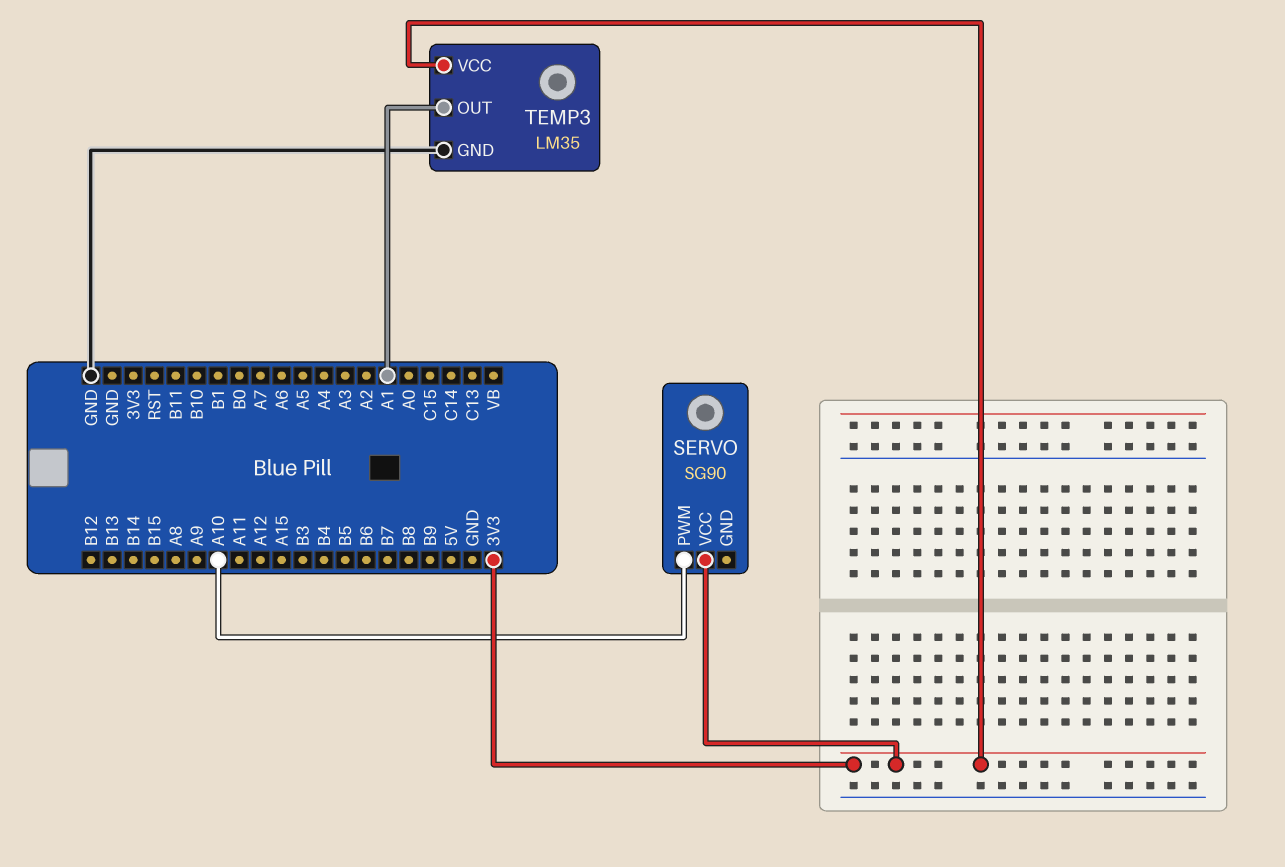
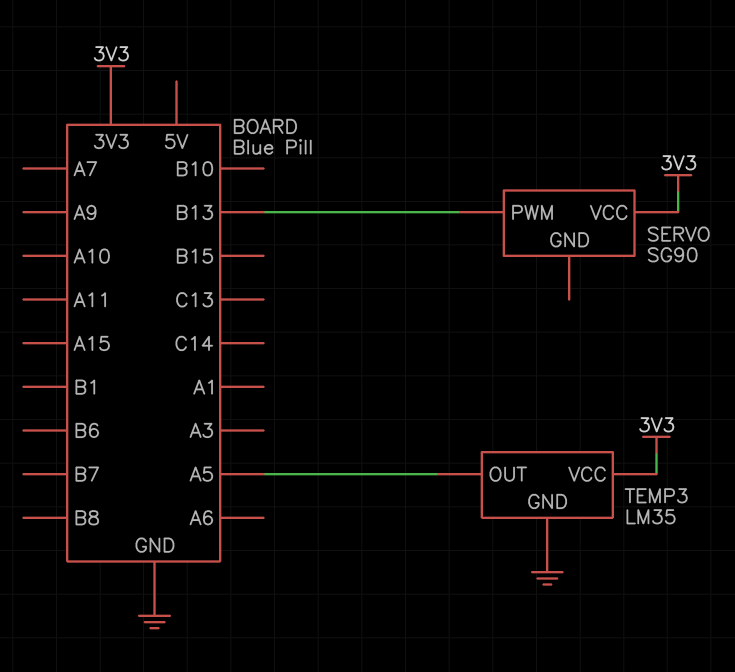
SERVO pin PWM: A10 -> B13
TEMP3 pin OUT: A1 -> A5

